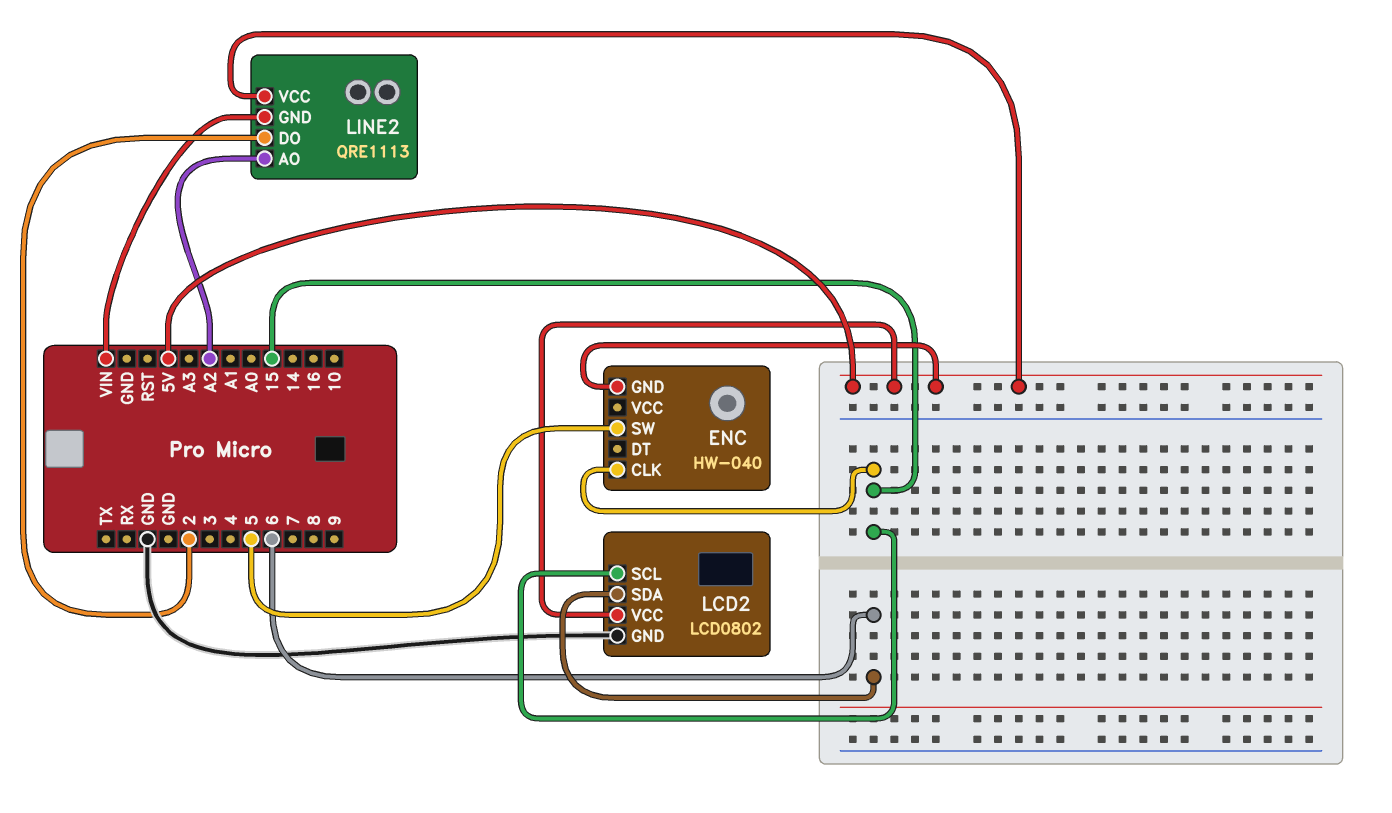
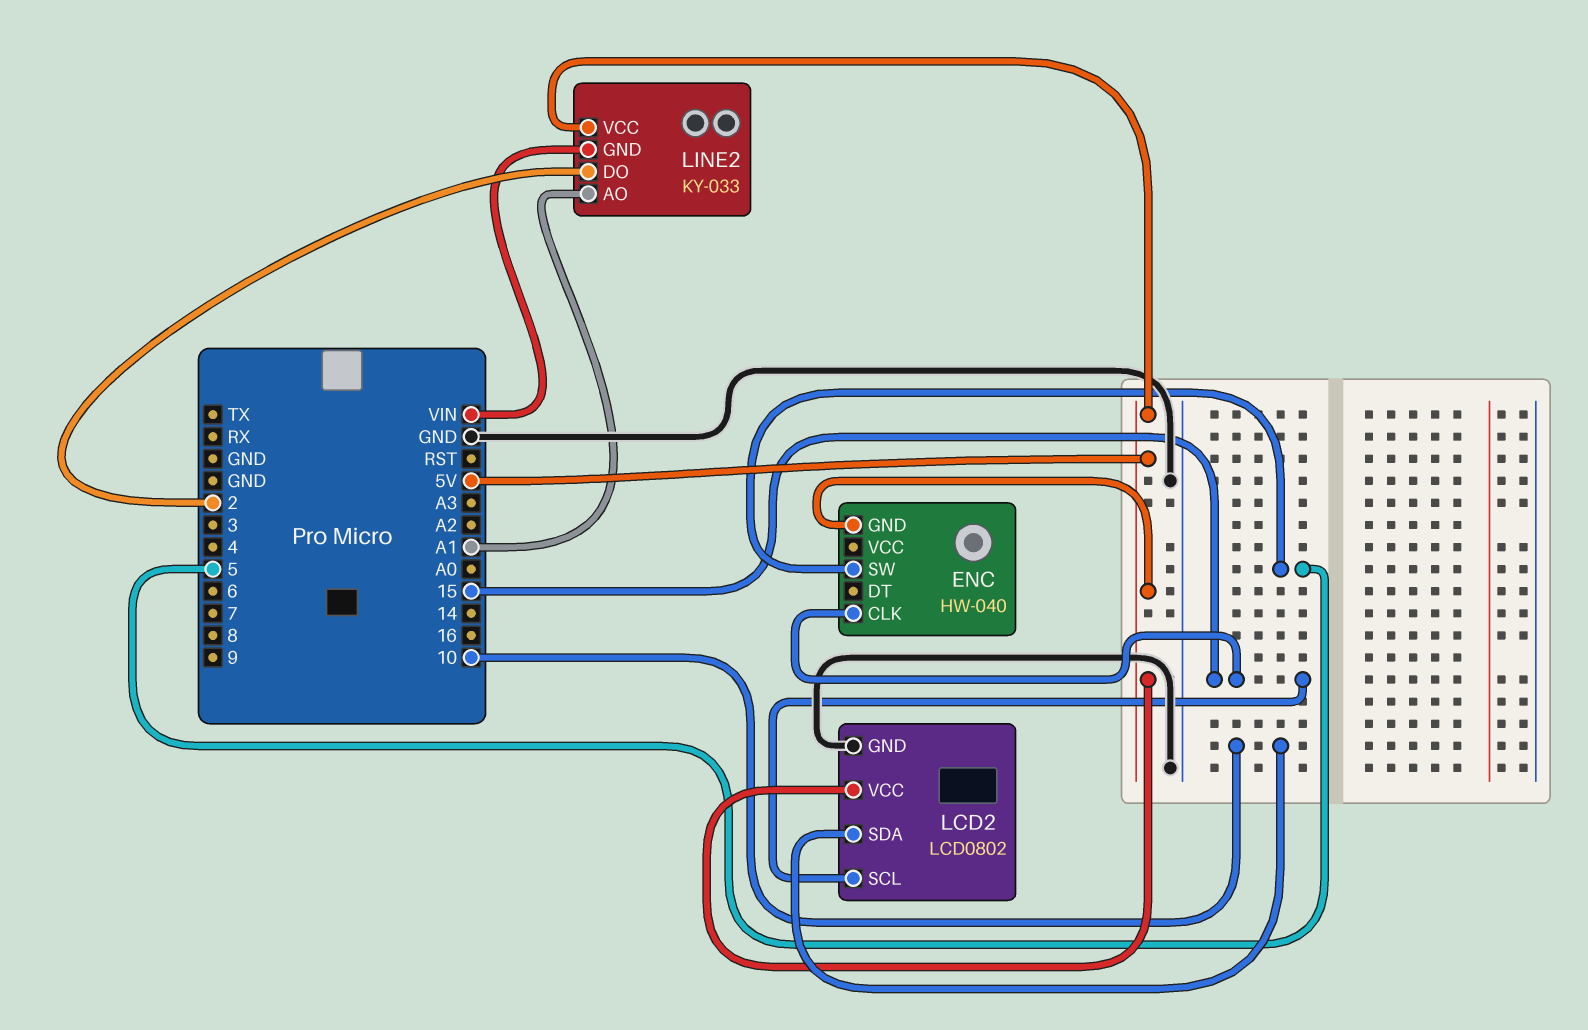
LCD2 pin SDA: 6 -> 10
LINE2: QRE1113 -> KY-033
LINE2 pin AO: A2 -> A1

